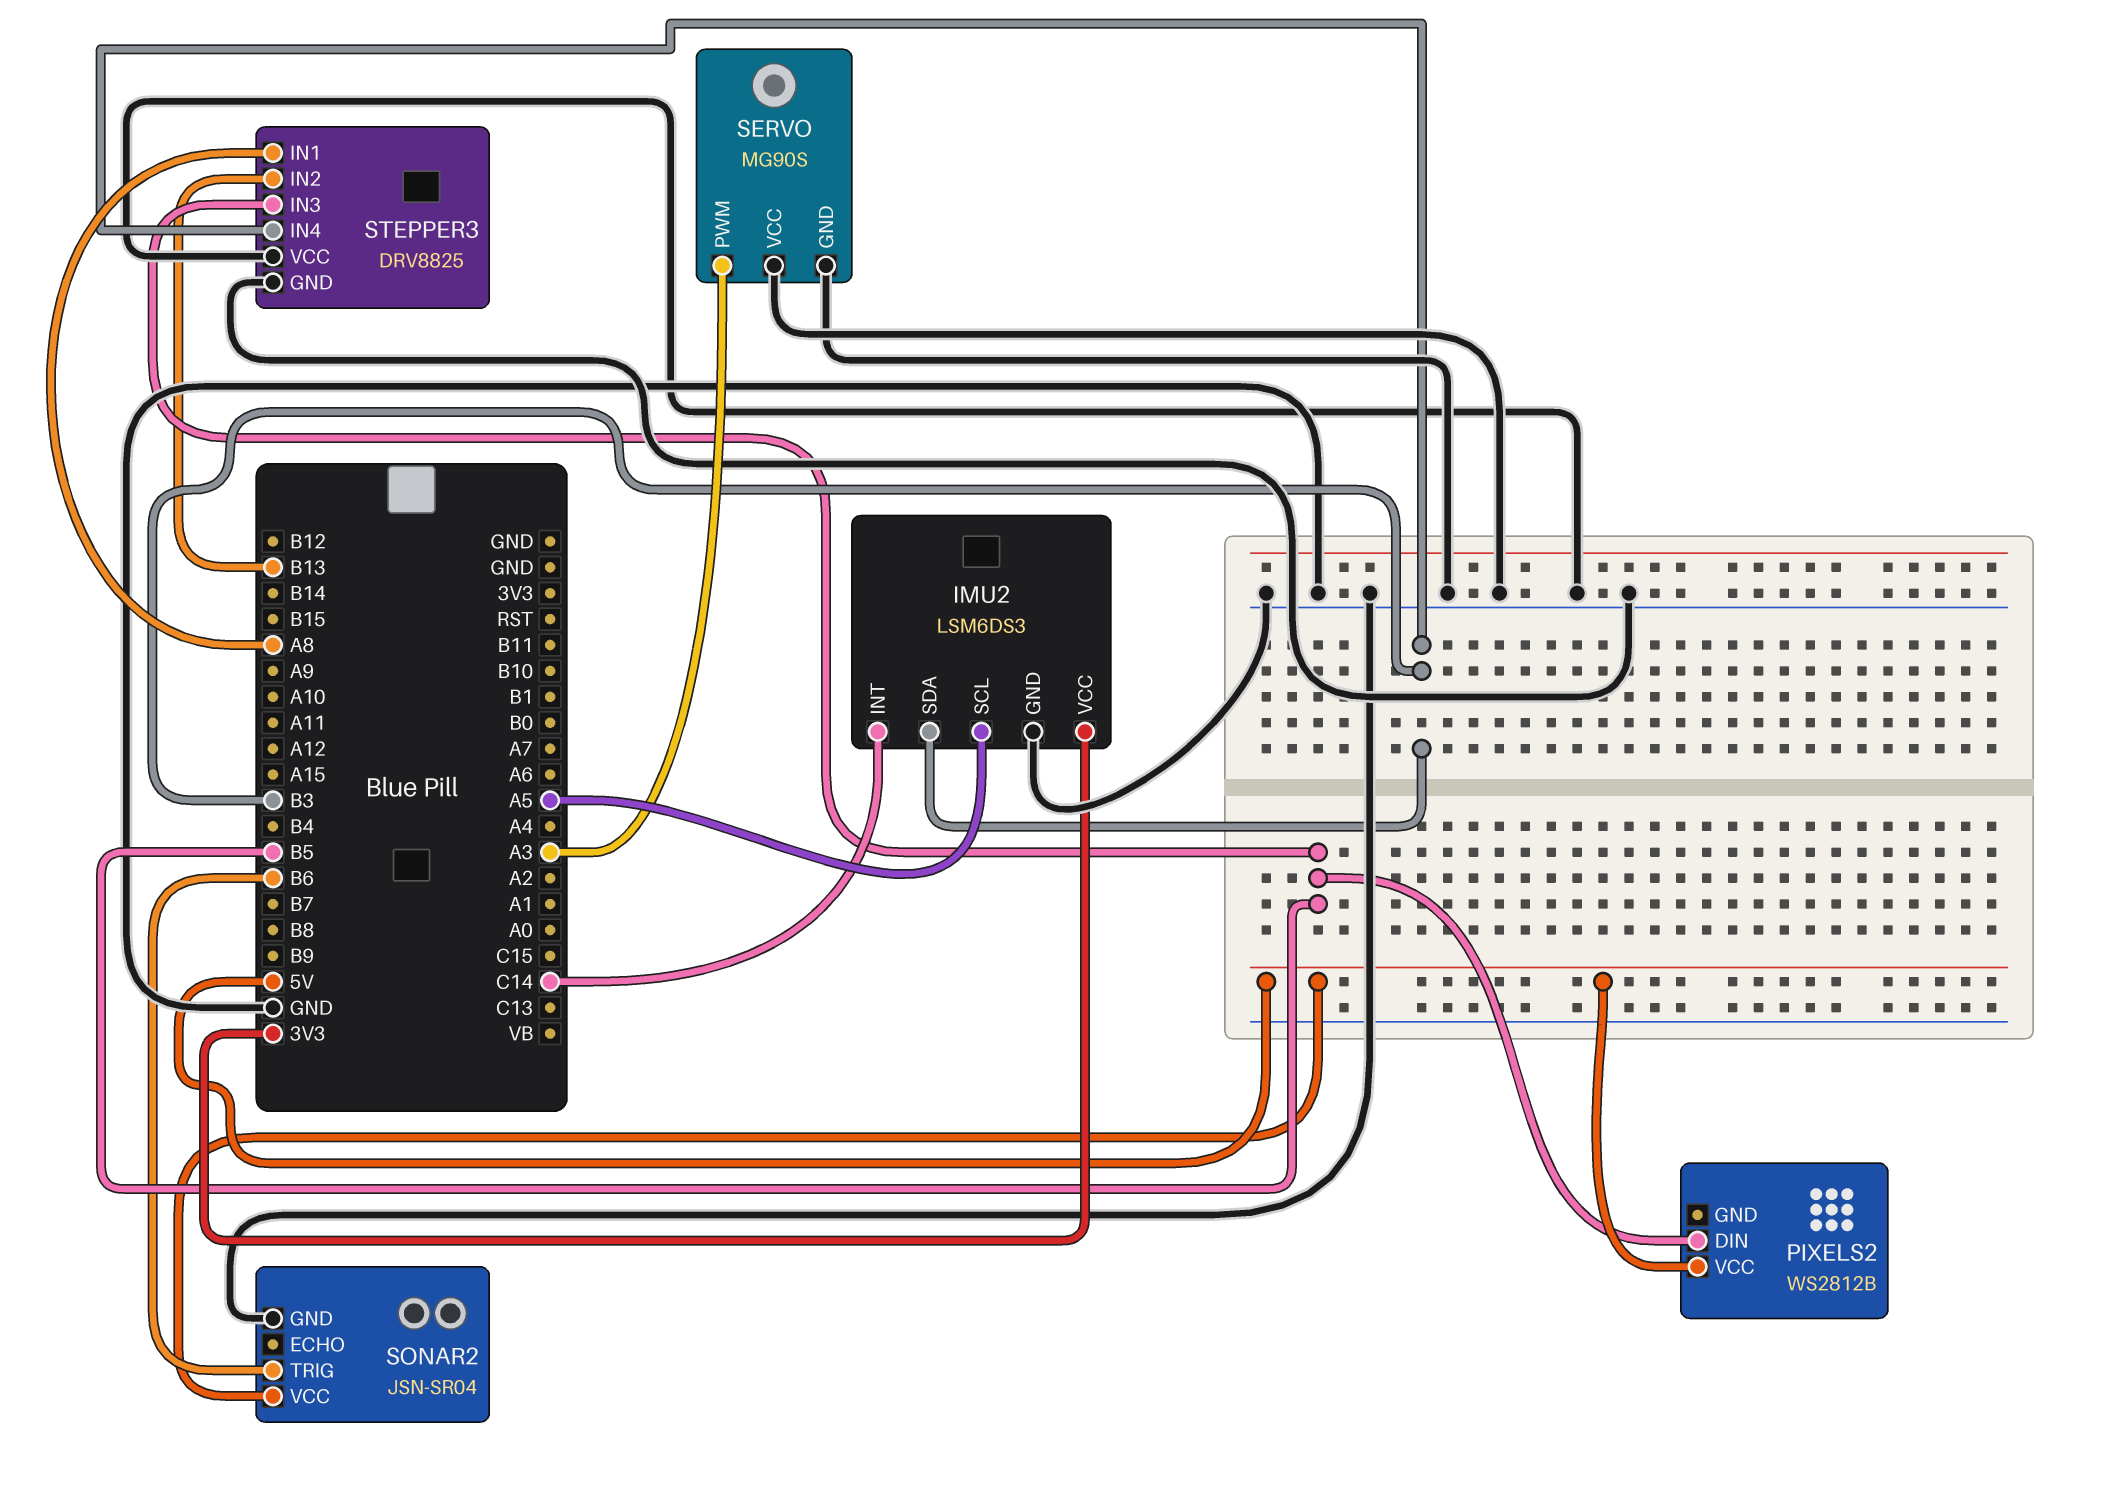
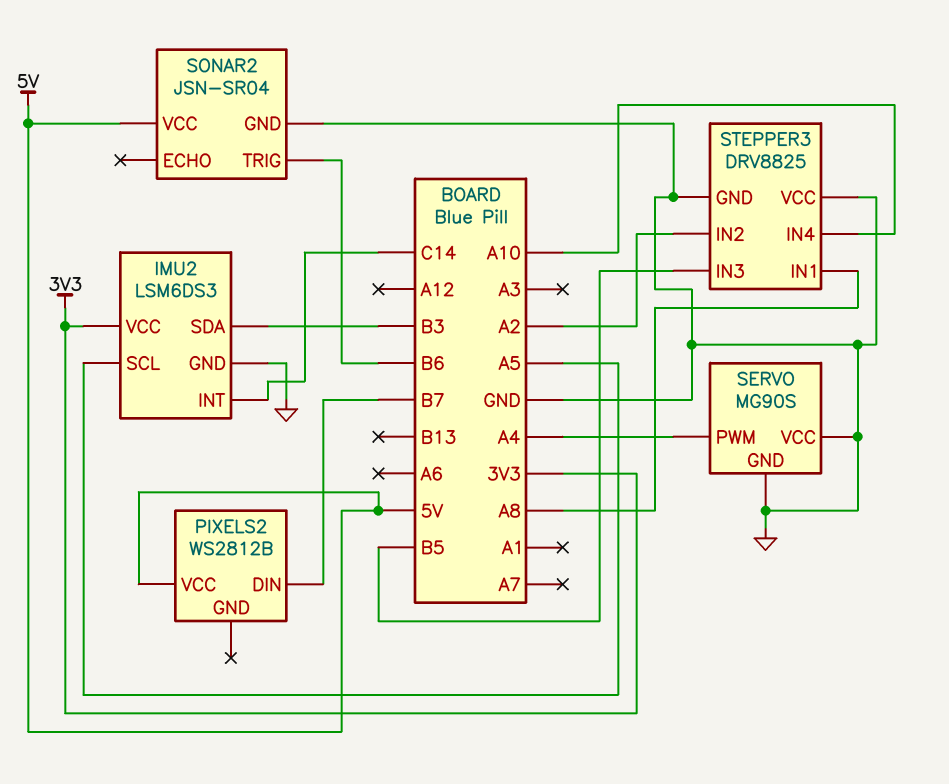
PIXELS2 pin DIN: B5 -> B7
SERVO pin PWM: A3 -> A4
STEPPER3 pin IN2: B13 -> A2
STEPPER3 pin IN4: B3 -> A10

